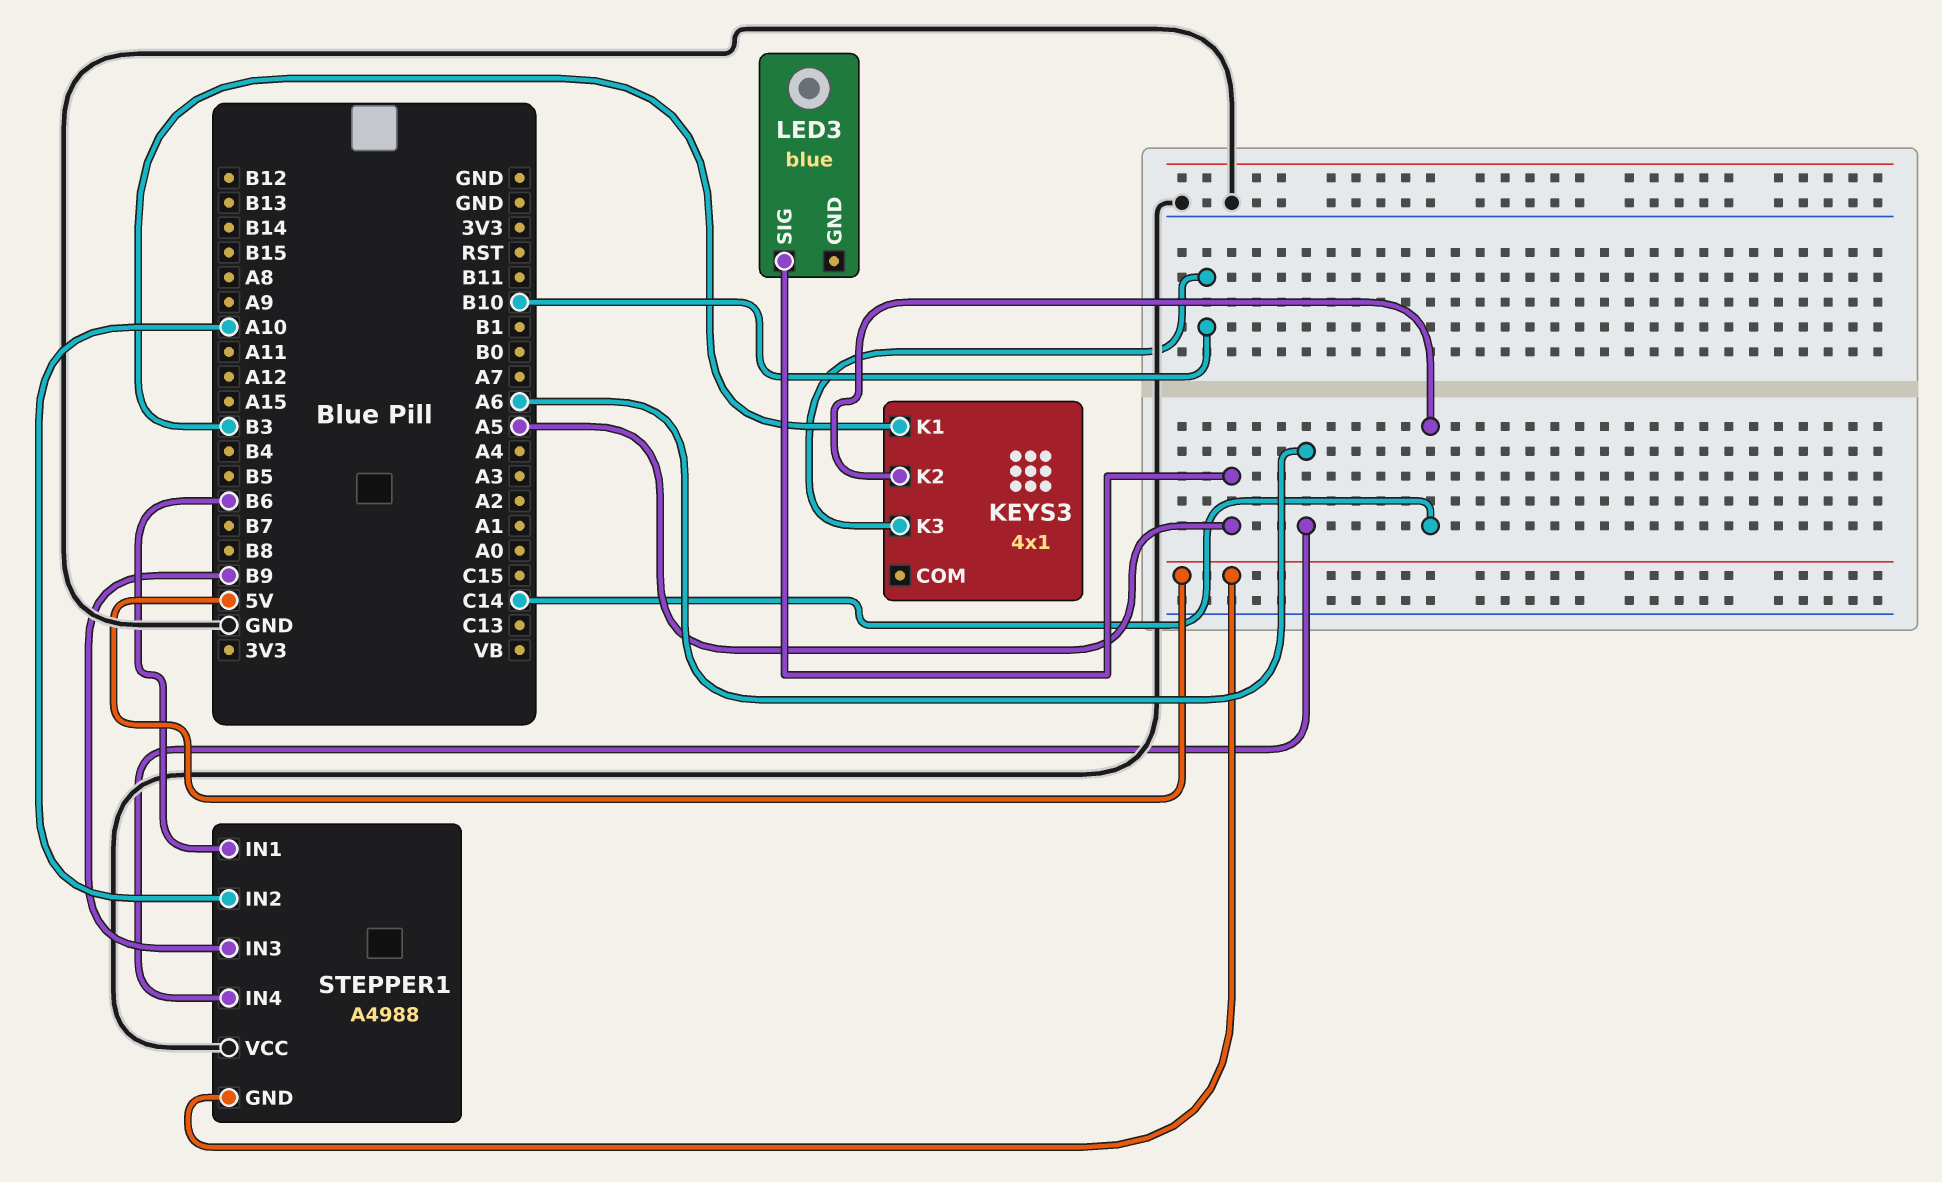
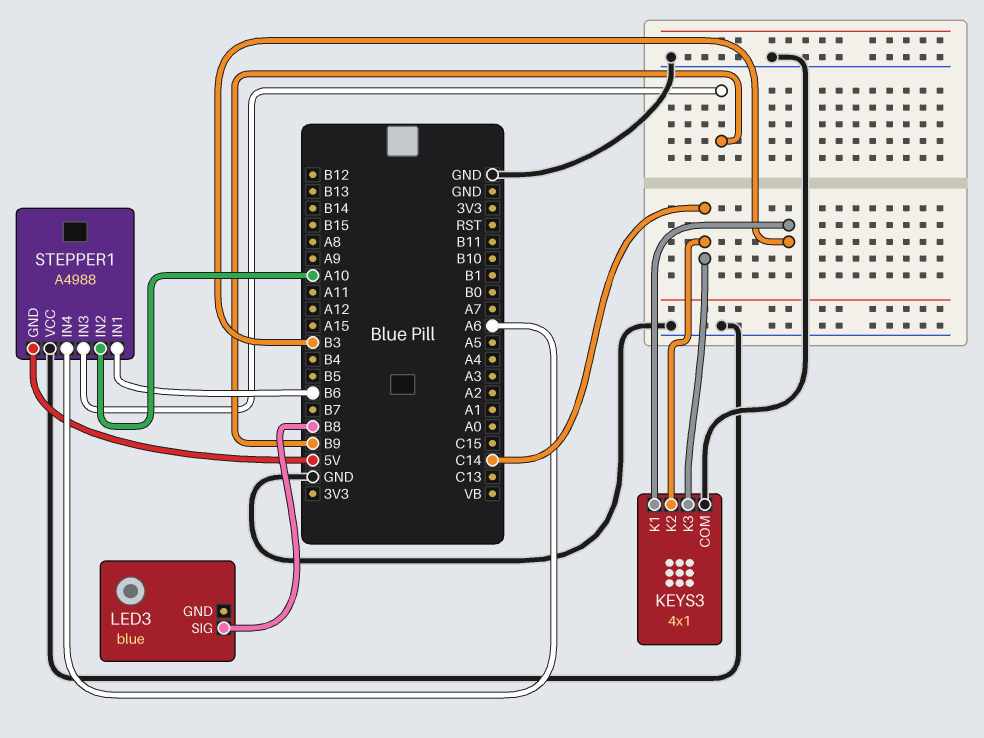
KEYS3 pin COM: none -> GND
KEYS3 pin K3: B10 -> C14
LED3 pin SIG: A5 -> B8

